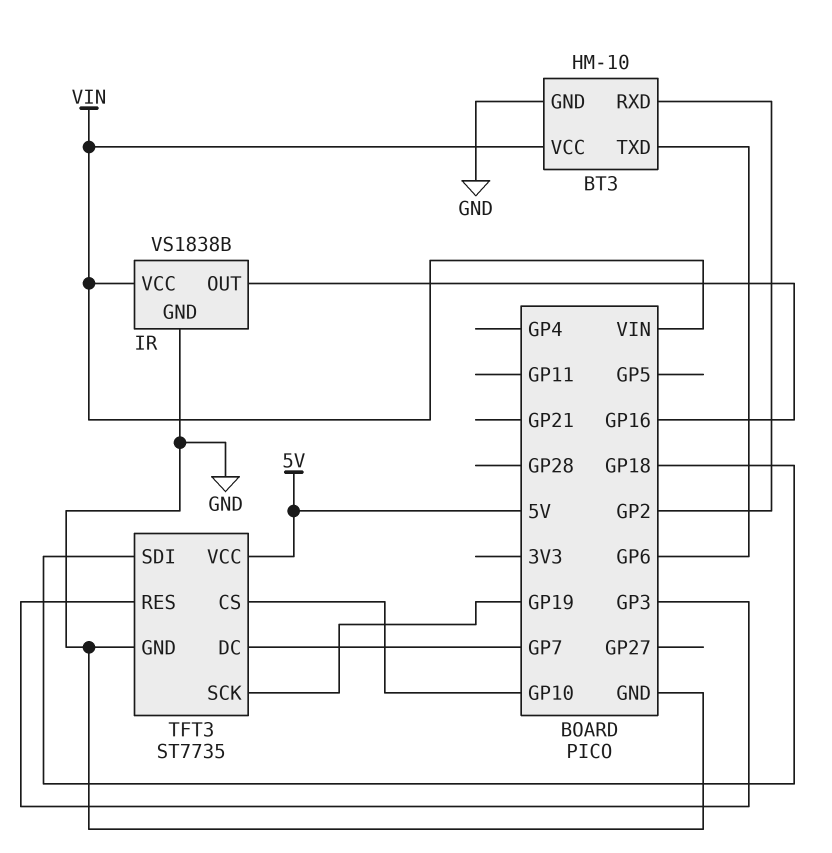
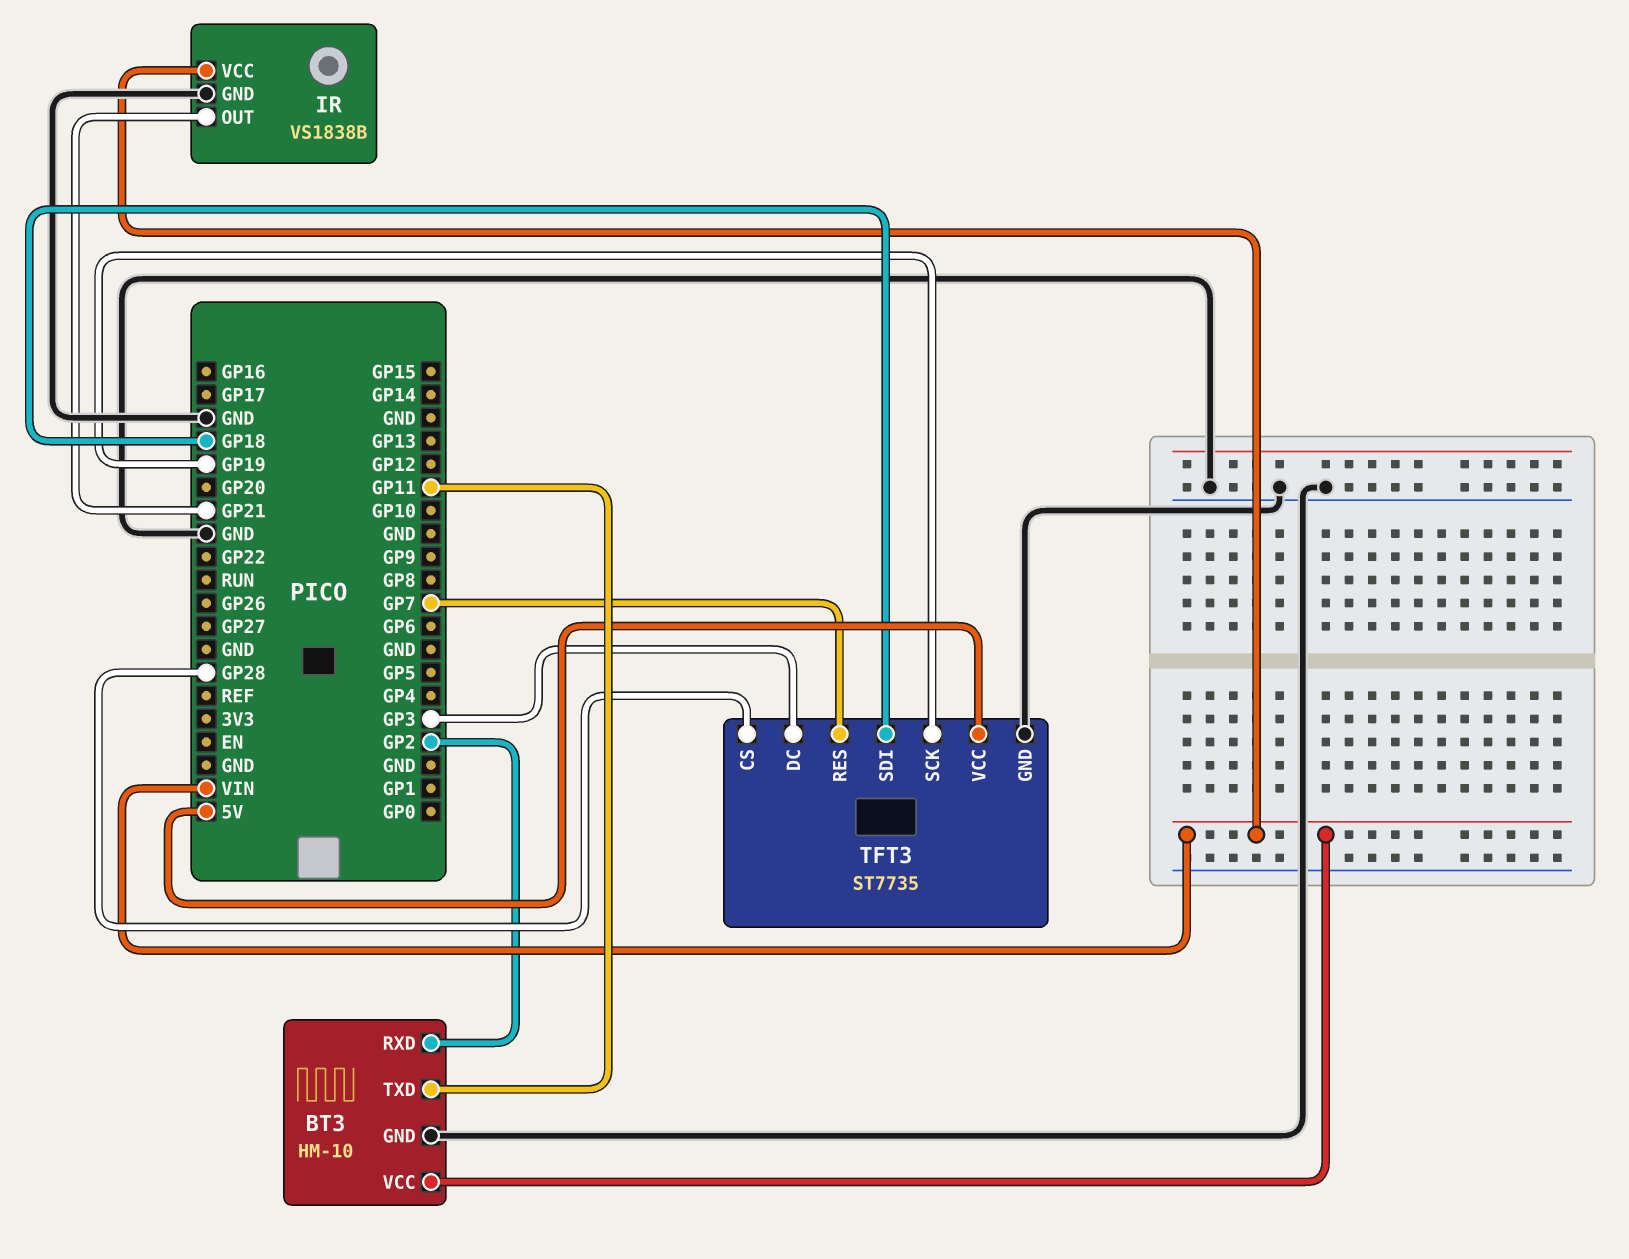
BT3 pin TXD: GP6 -> GP11
IR pin OUT: GP16 -> GP21
TFT3 pin CS: GP10 -> GP28
TFT3 pin DC: GP7 -> GP3
TFT3 pin RES: GP3 -> GP7

